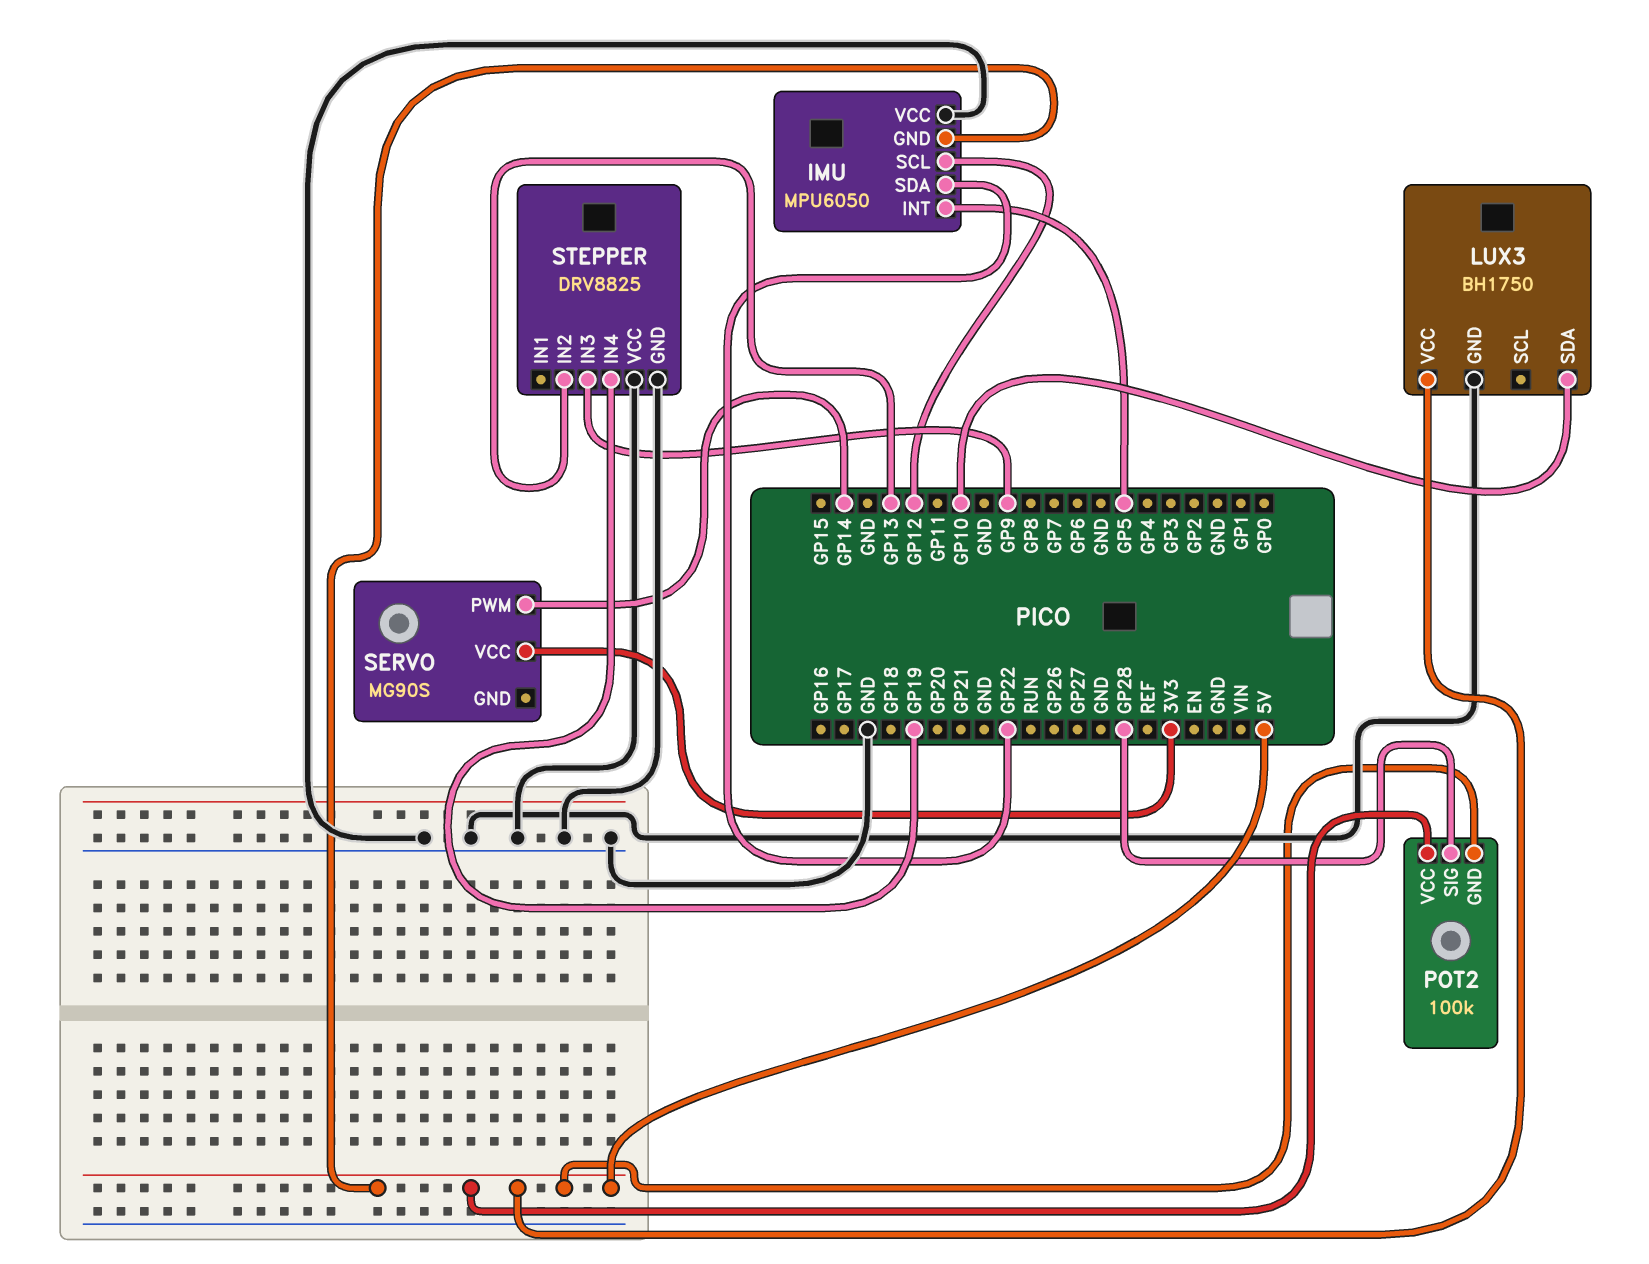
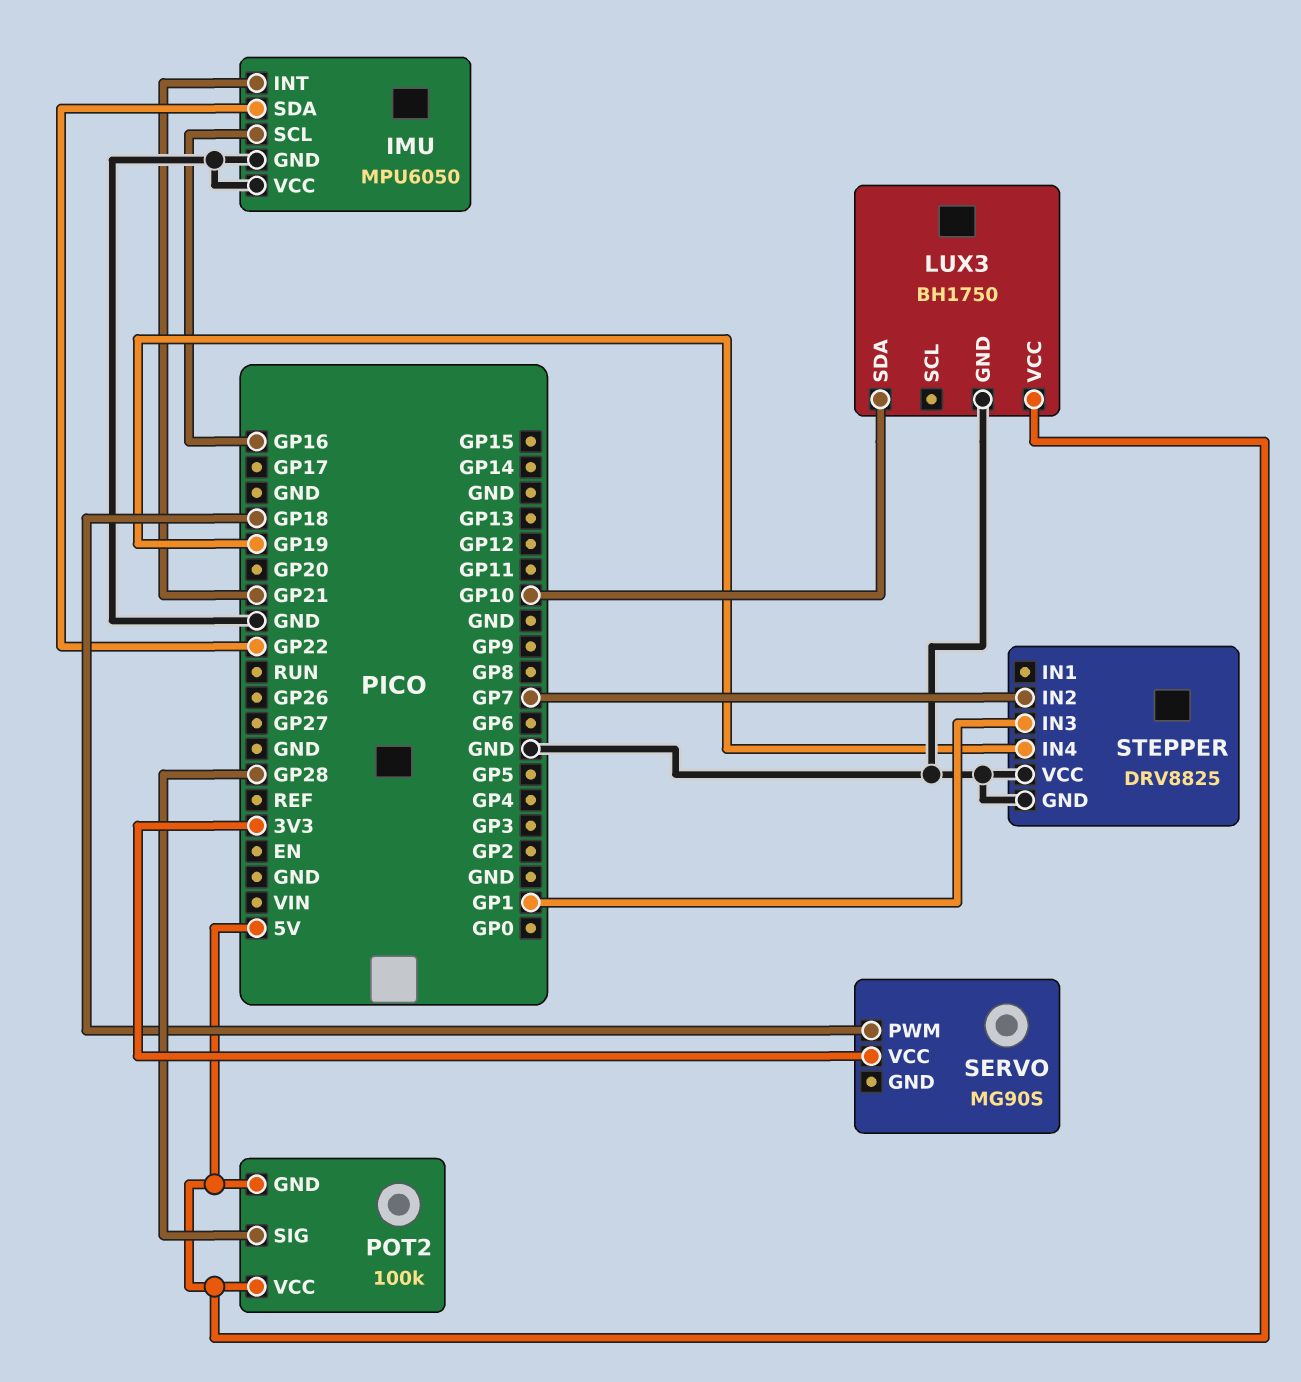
IMU pin GND: 5V -> GND
IMU pin INT: GP5 -> GP21
IMU pin SCL: GP12 -> GP16
SERVO pin PWM: GP14 -> GP18
STEPPER pin IN2: GP13 -> GP7
STEPPER pin IN3: GP9 -> GP1

